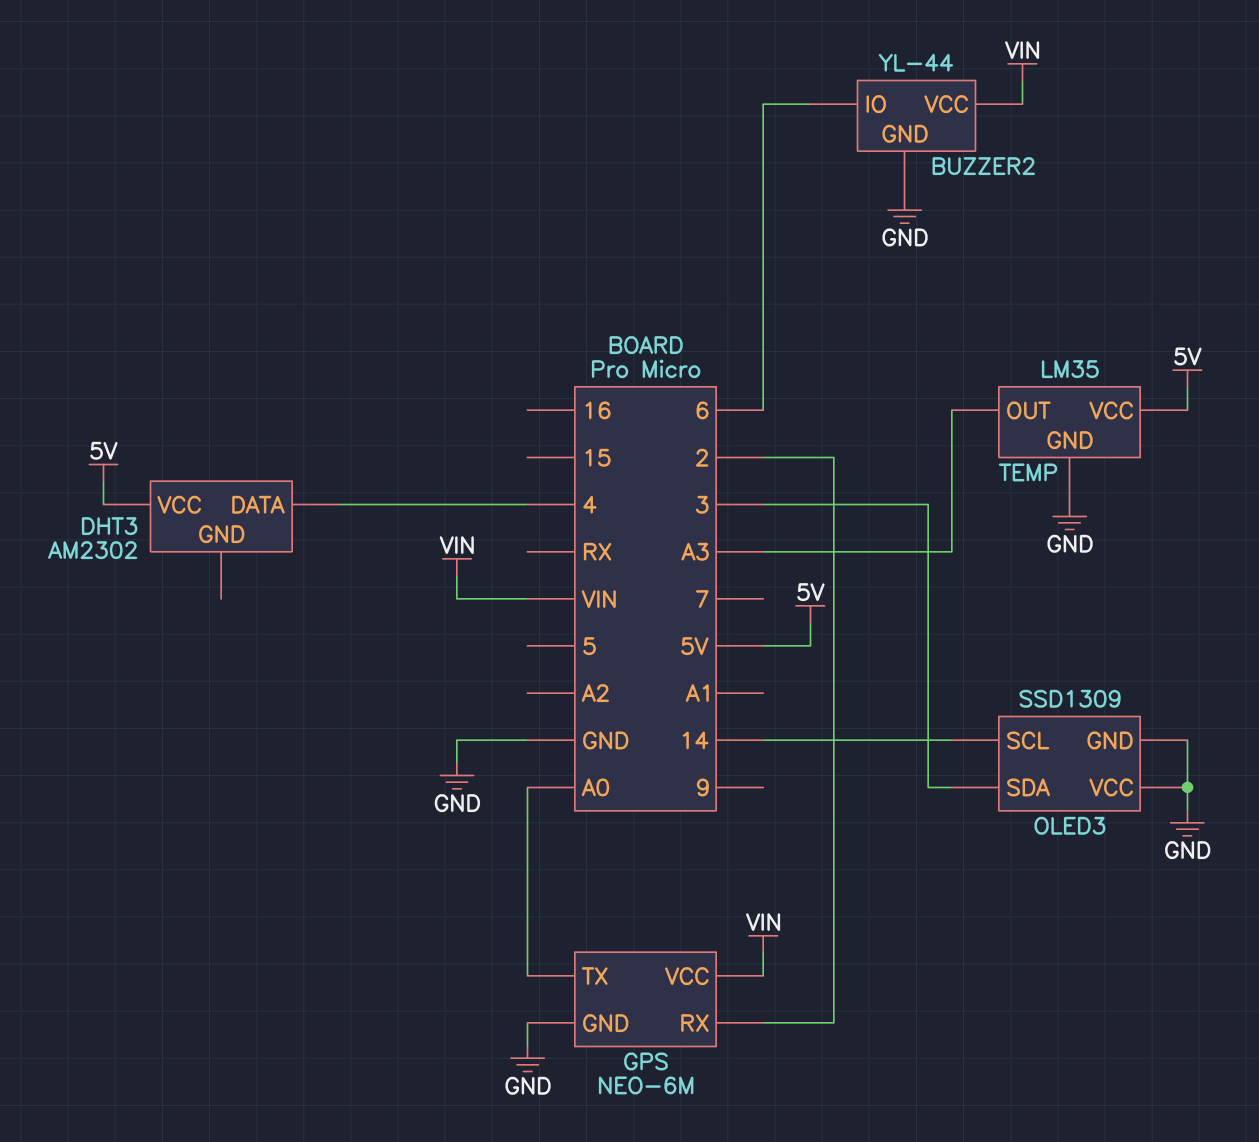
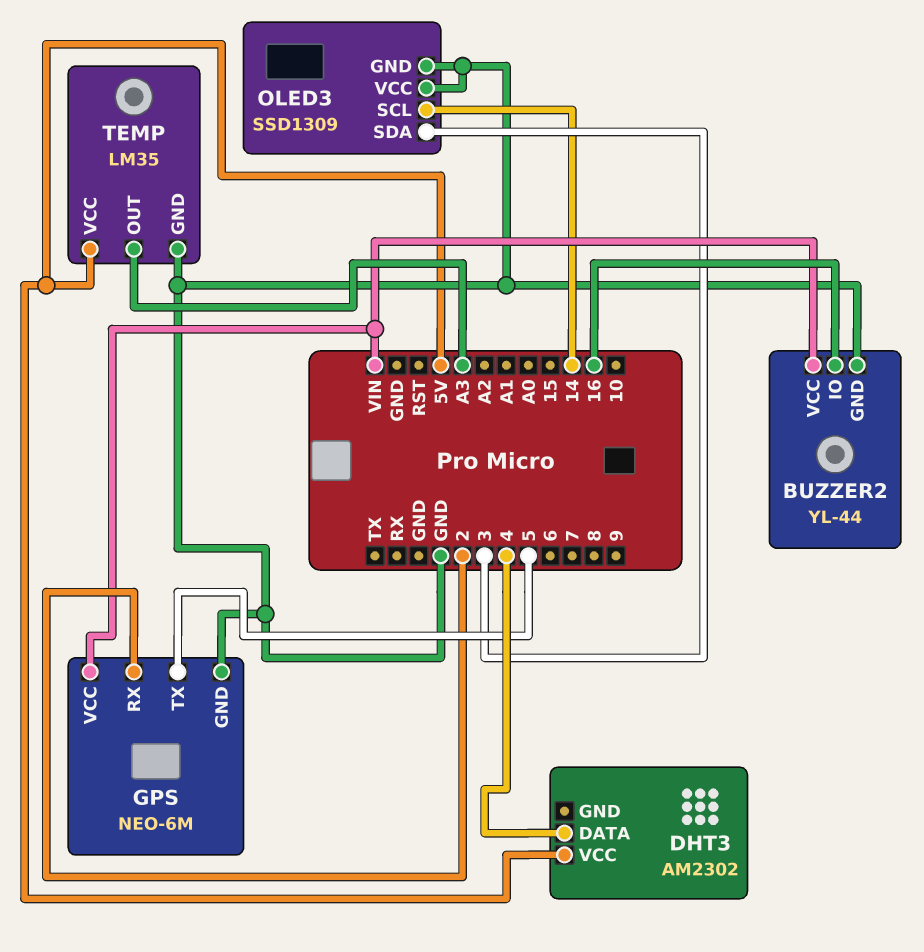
BUZZER2 pin IO: 6 -> 16
GPS pin TX: A0 -> 5

